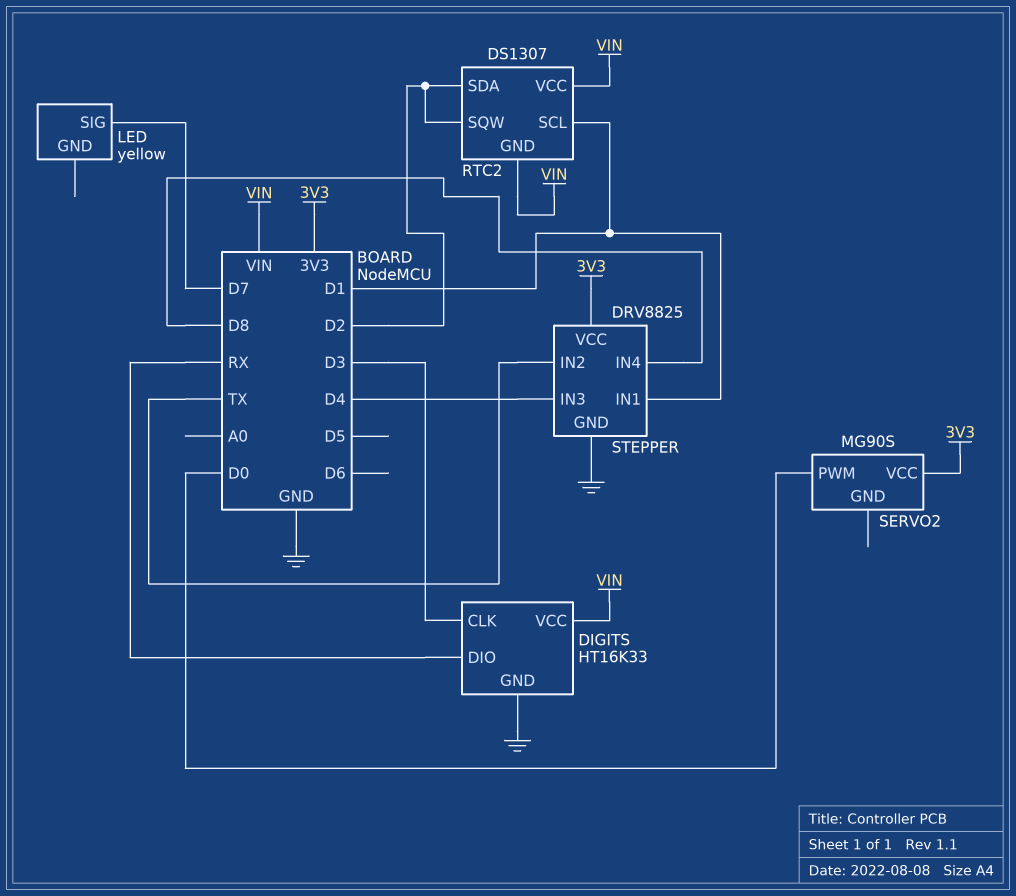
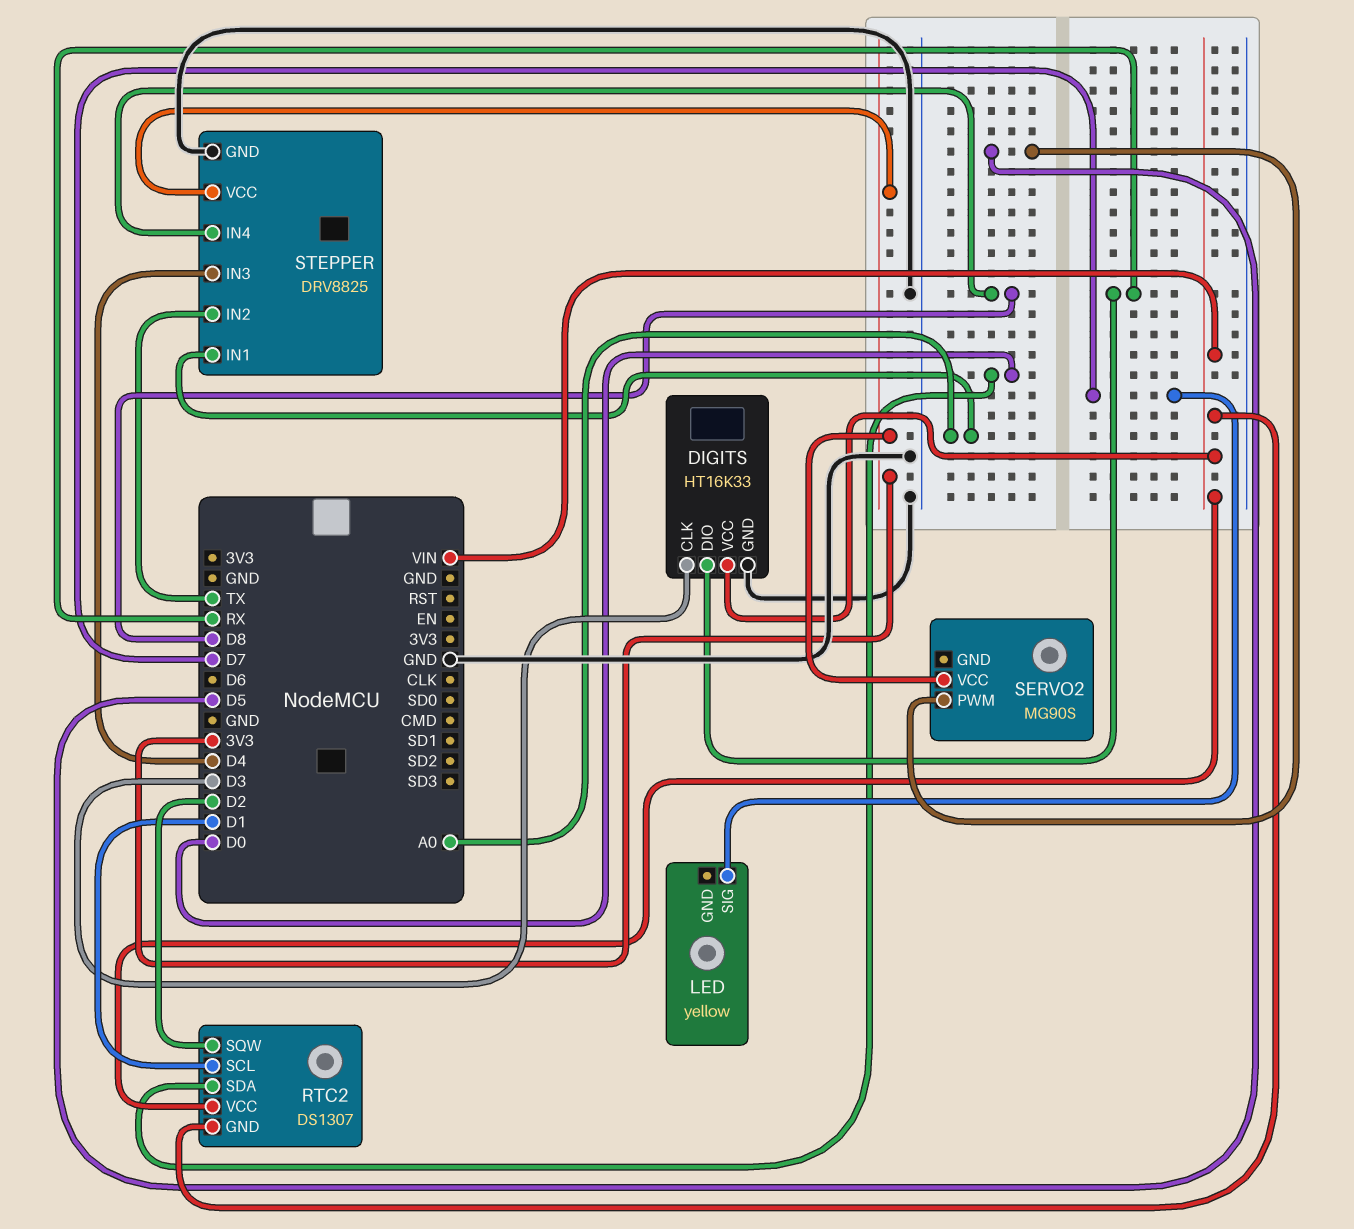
RTC2 pin SDA: D2 -> D0
SERVO2 pin PWM: D0 -> D5
STEPPER pin IN1: D1 -> A0

